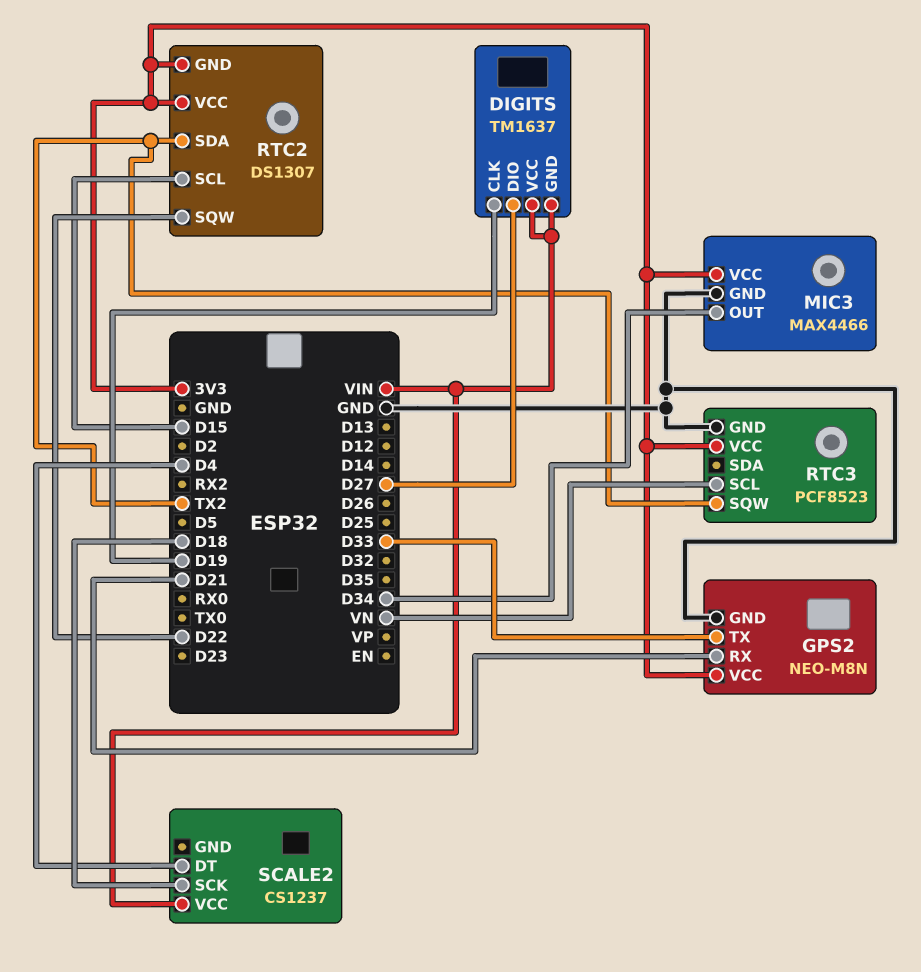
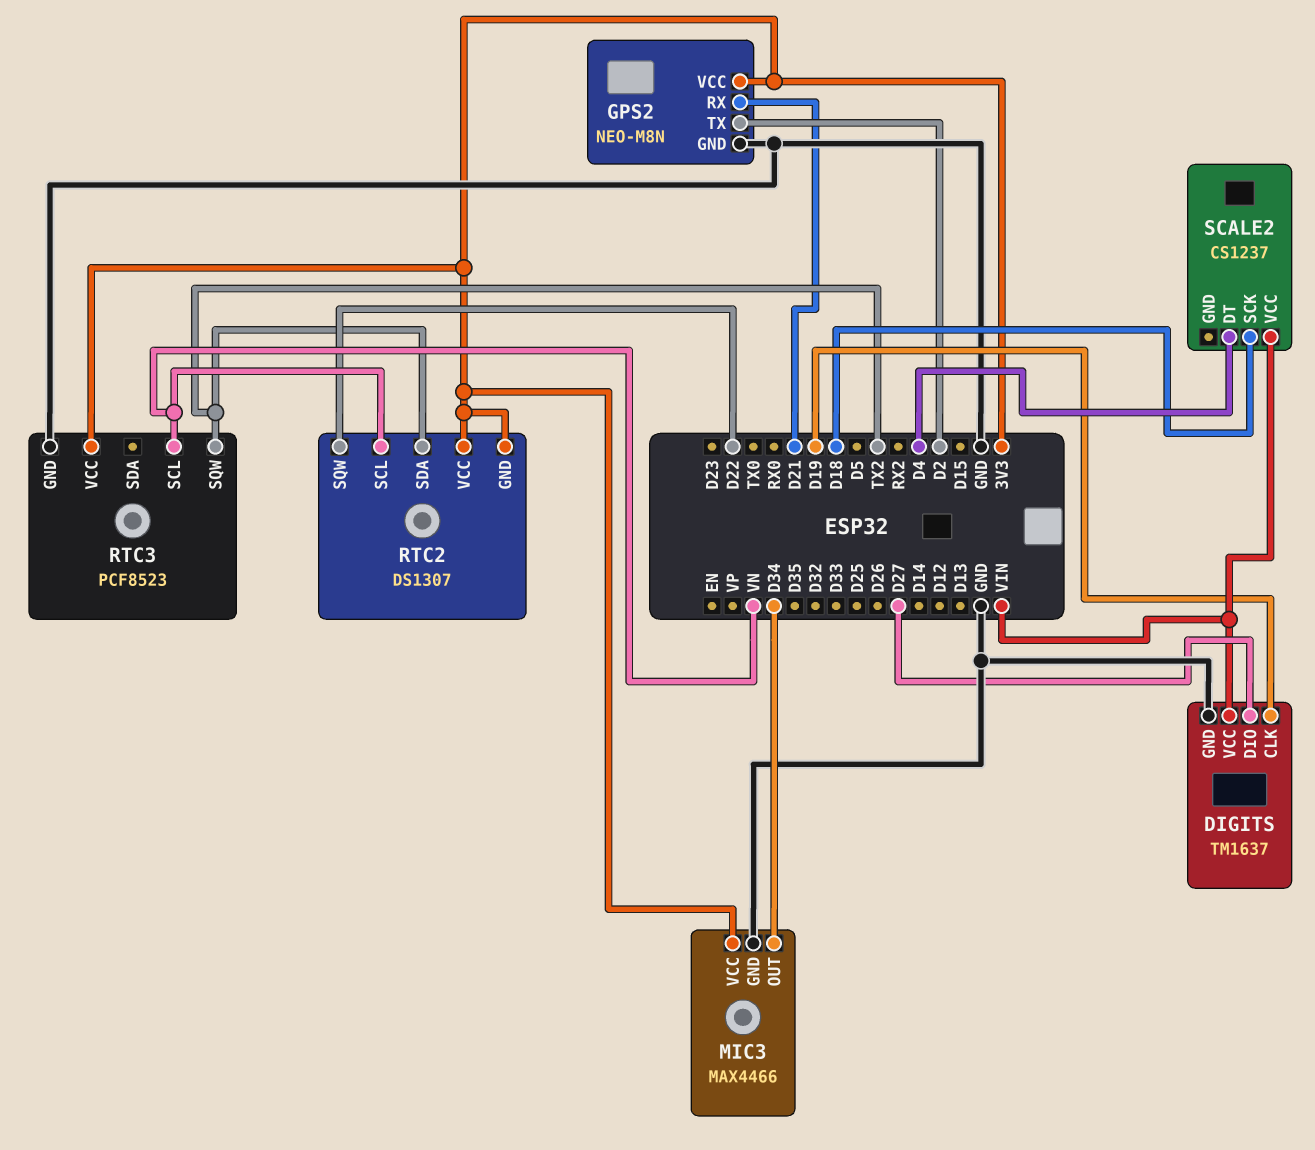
DIGITS pin GND: VIN -> GND
GPS2 pin TX: D33 -> D2
RTC2 pin SCL: D15 -> VN

